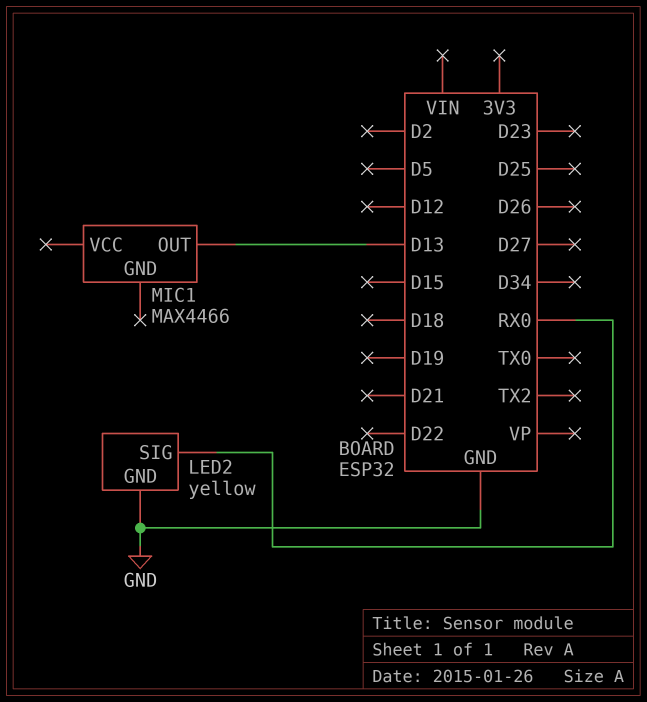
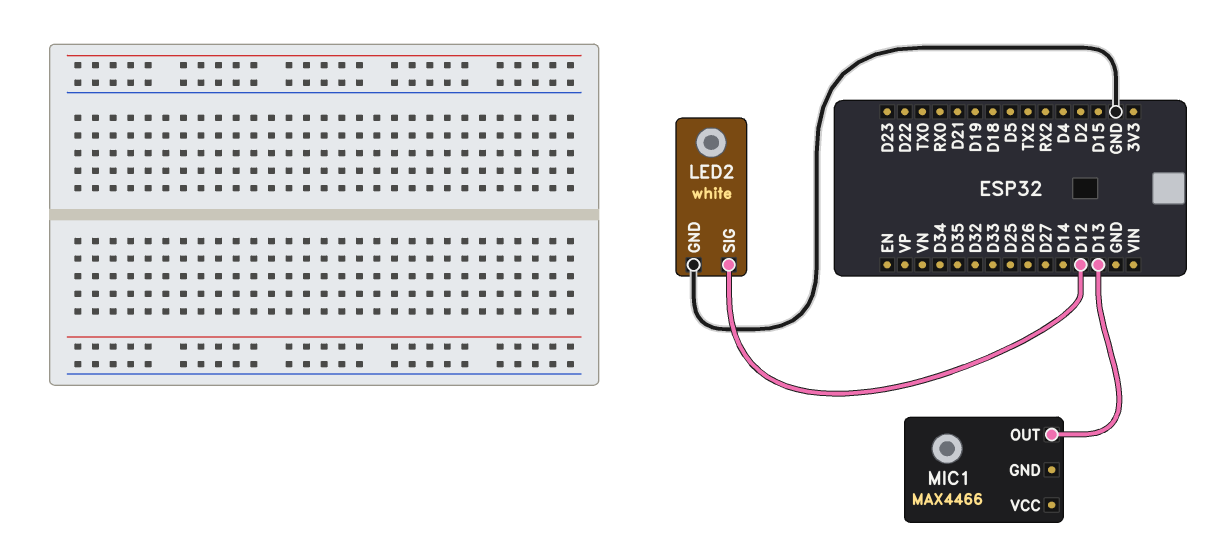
LED2: yellow -> white
LED2 pin SIG: RX0 -> D12

